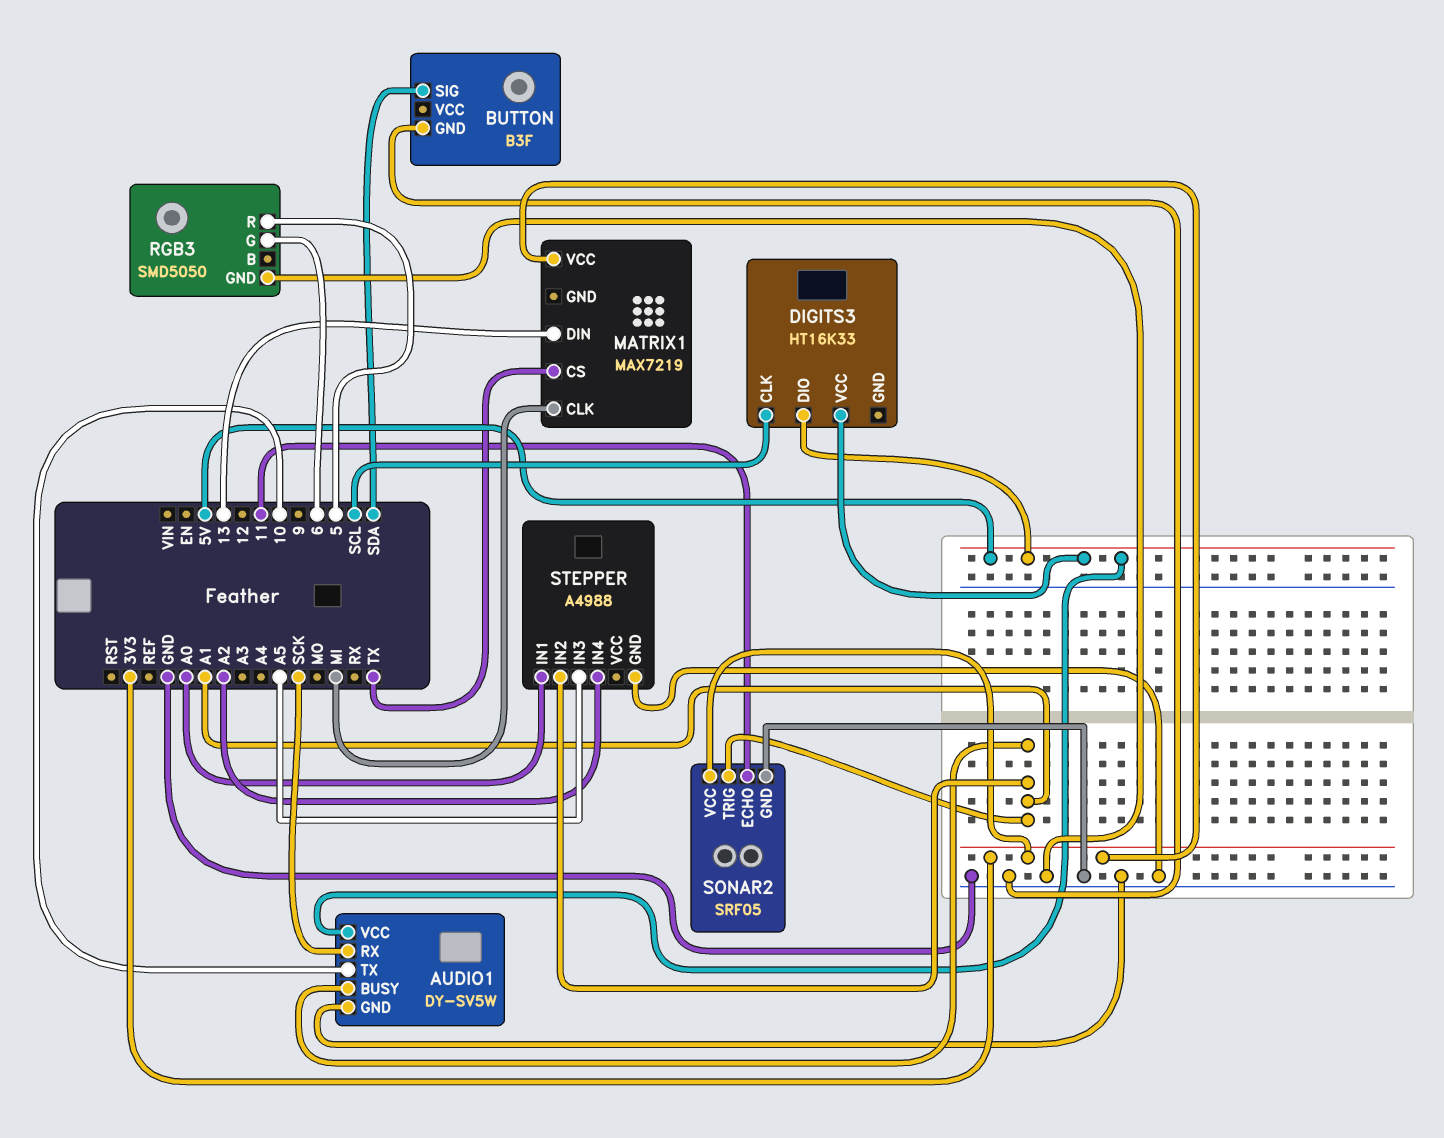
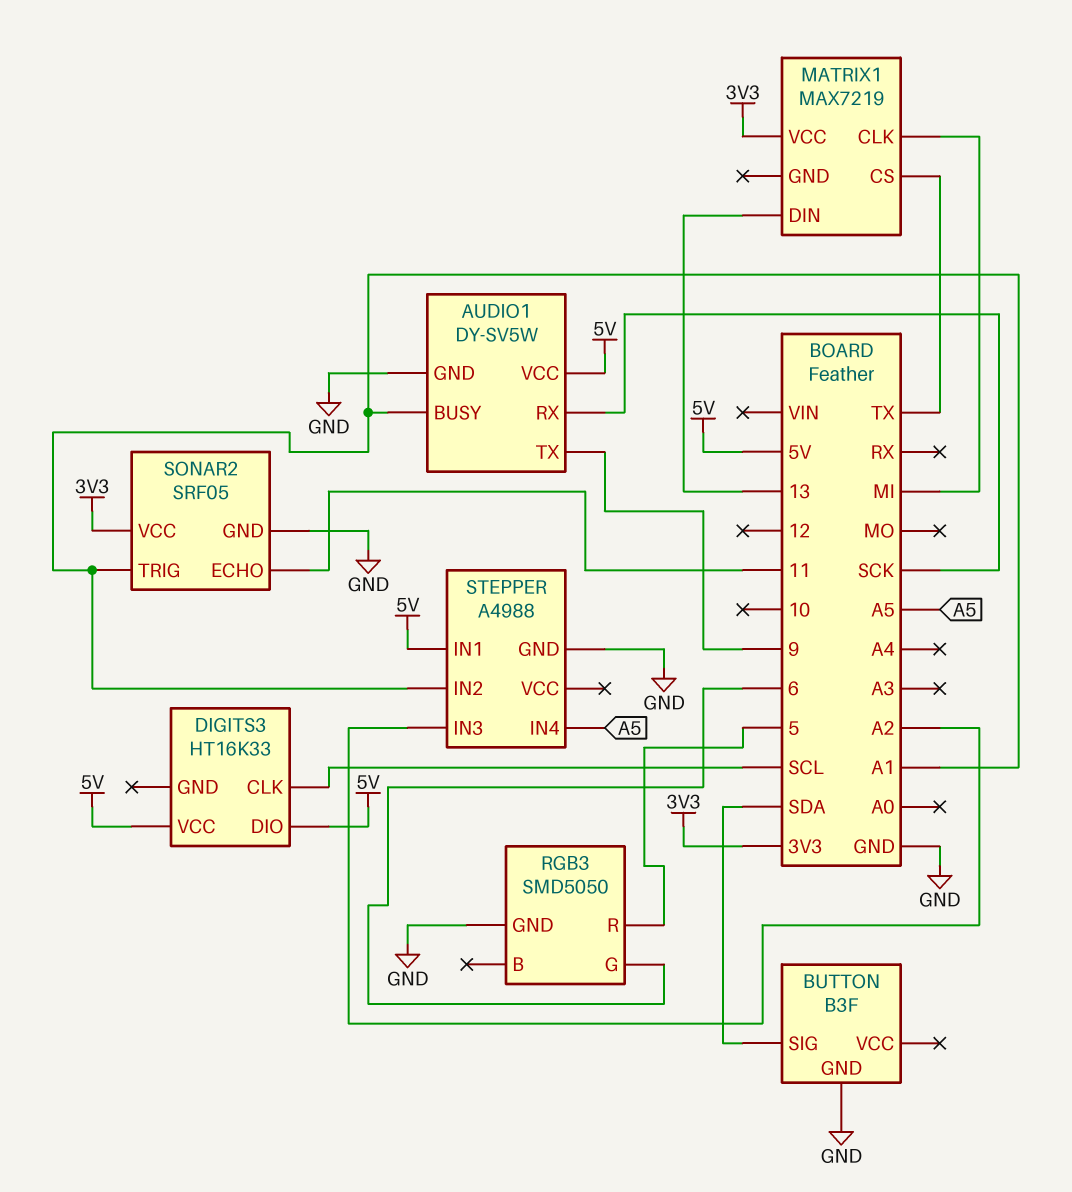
AUDIO1 pin TX: 10 -> 9
STEPPER pin IN1: A0 -> 5V
STEPPER pin IN3: A5 -> A2
STEPPER pin IN4: A2 -> A5

